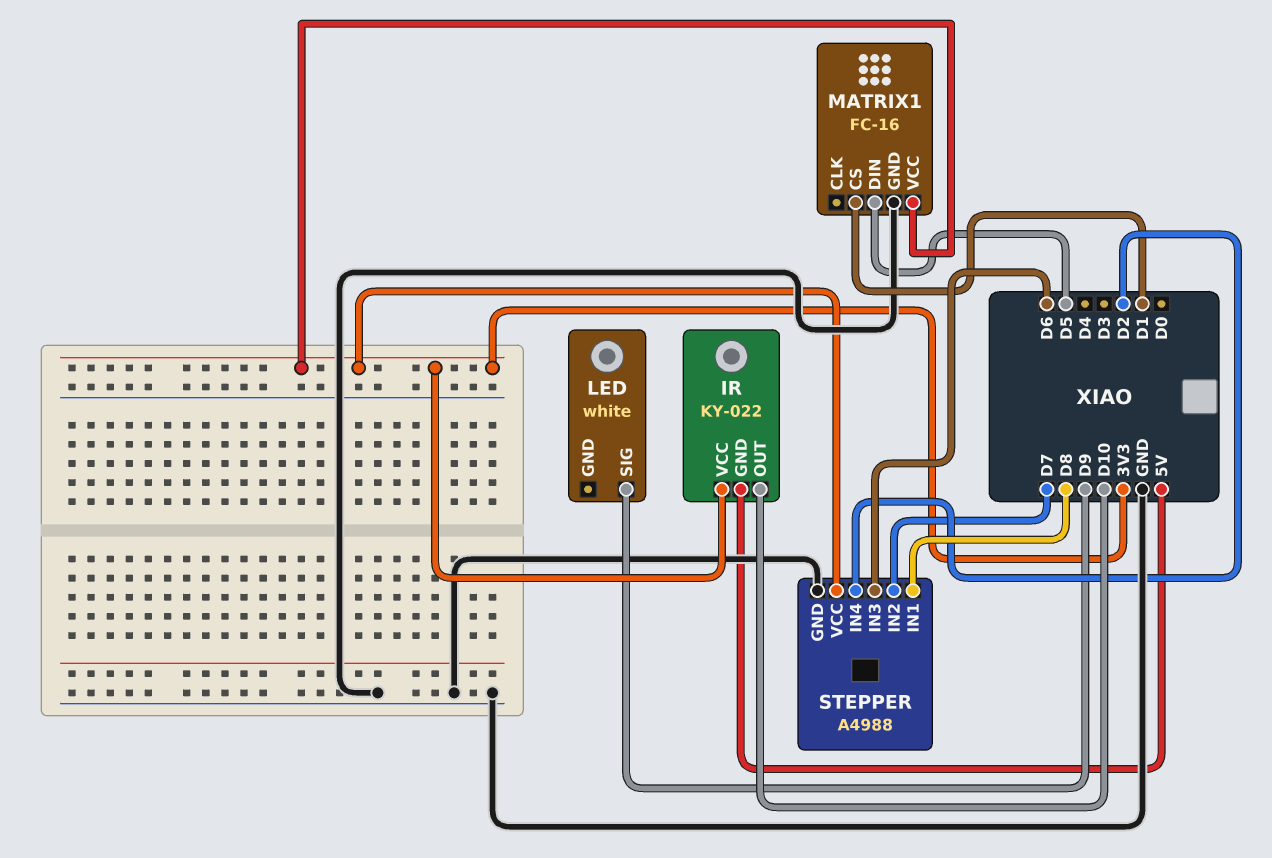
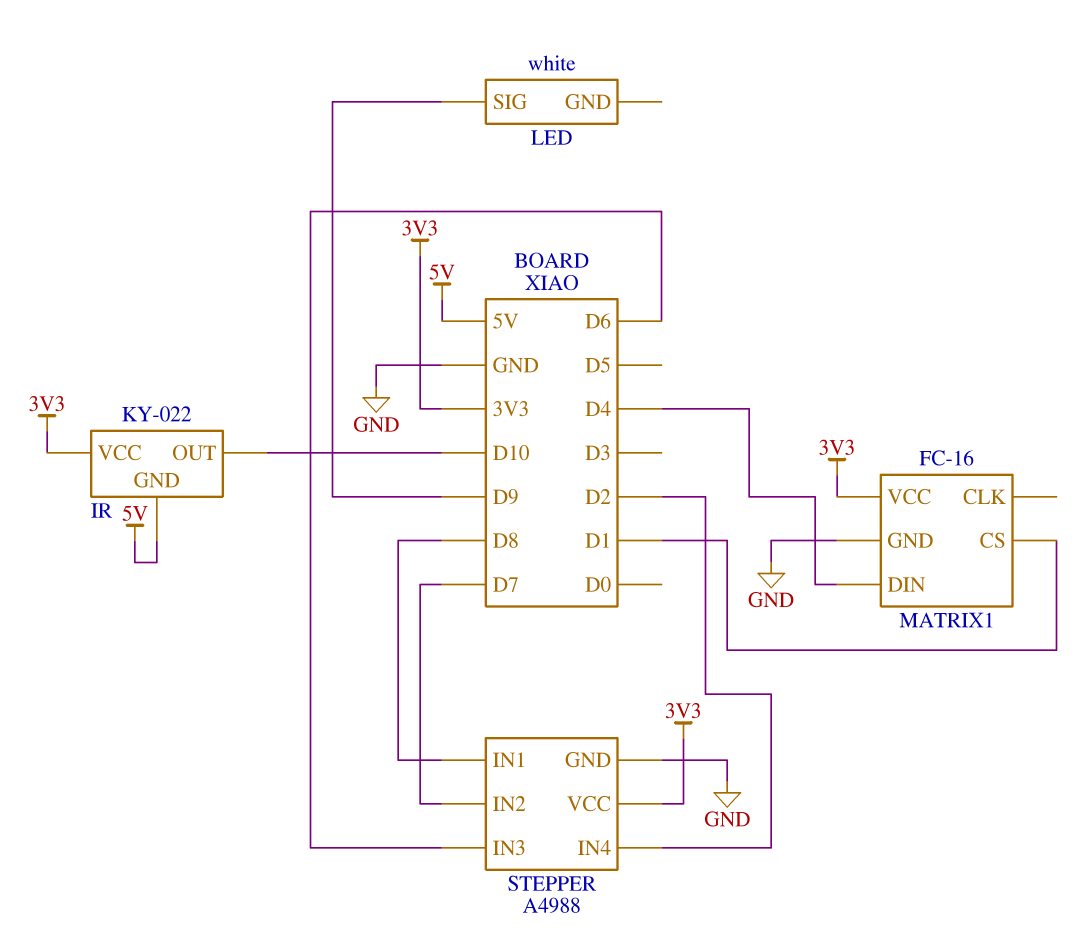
MATRIX1 pin DIN: D5 -> D4

